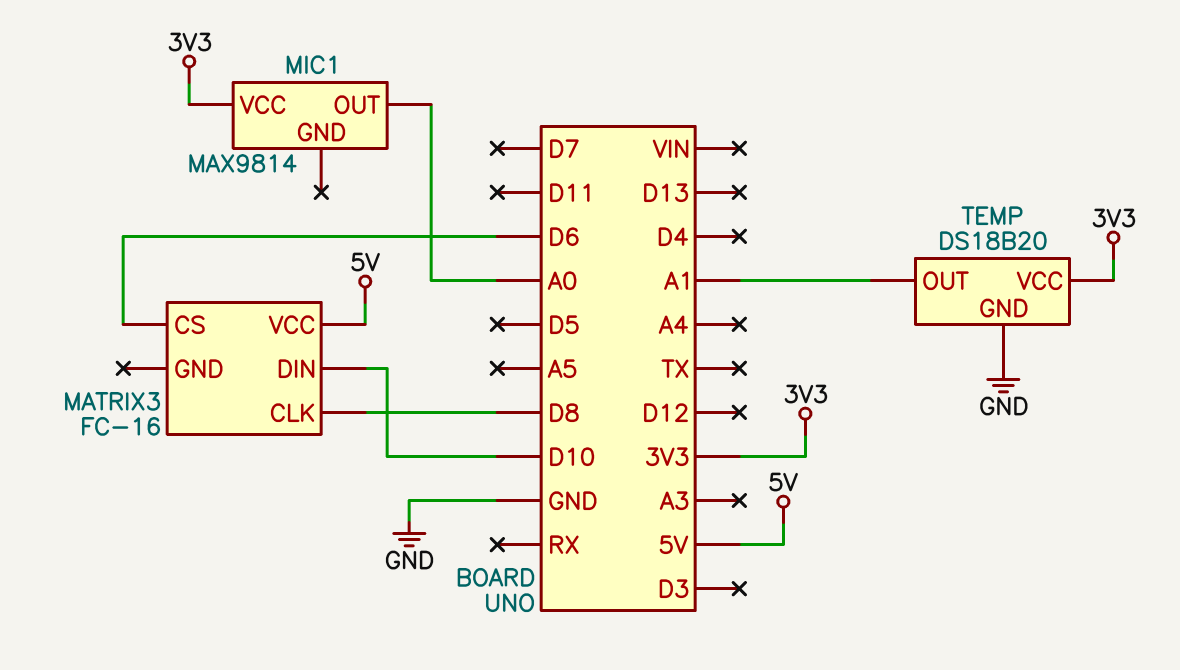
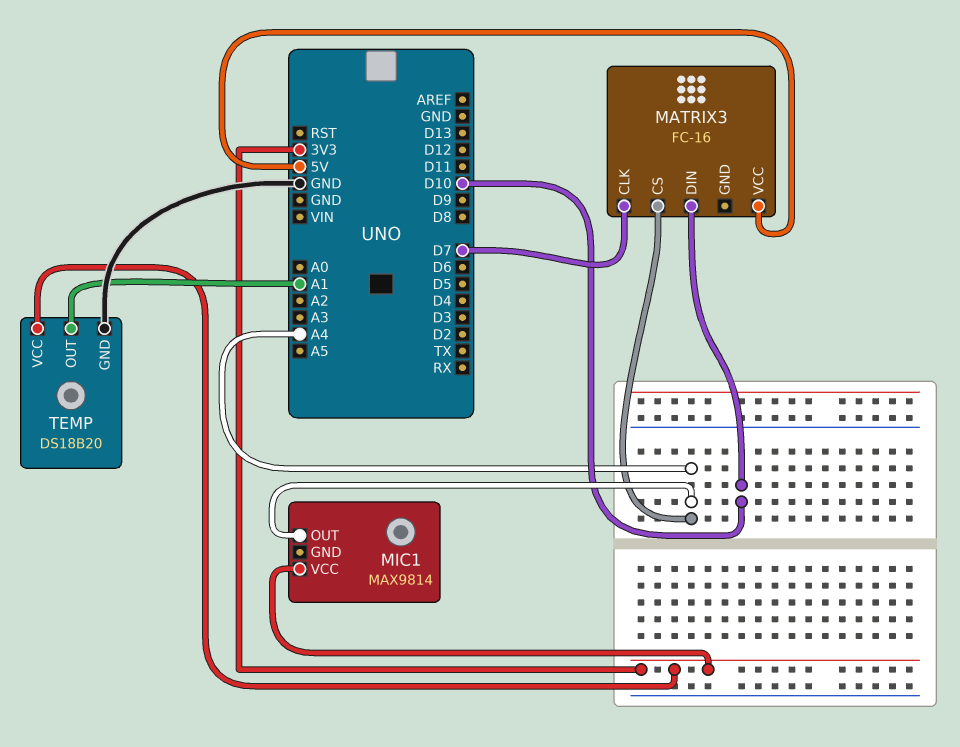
MATRIX3 pin CLK: D8 -> D7
MATRIX3 pin CS: D6 -> A4
MIC1 pin OUT: A0 -> A4

